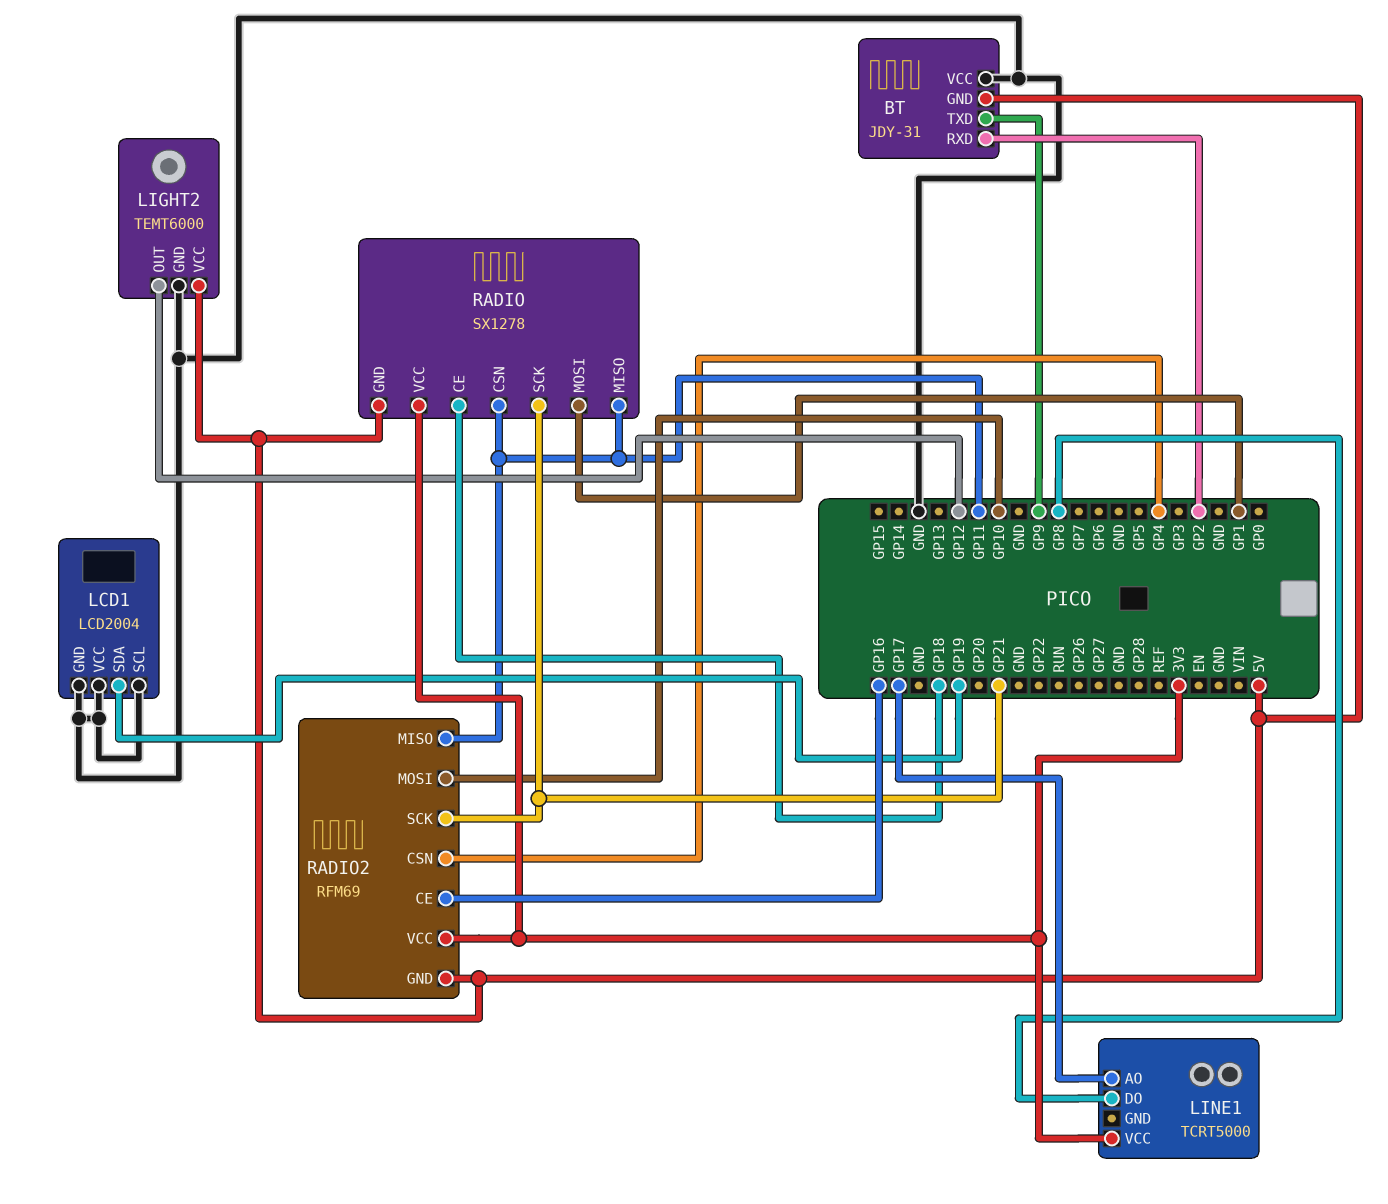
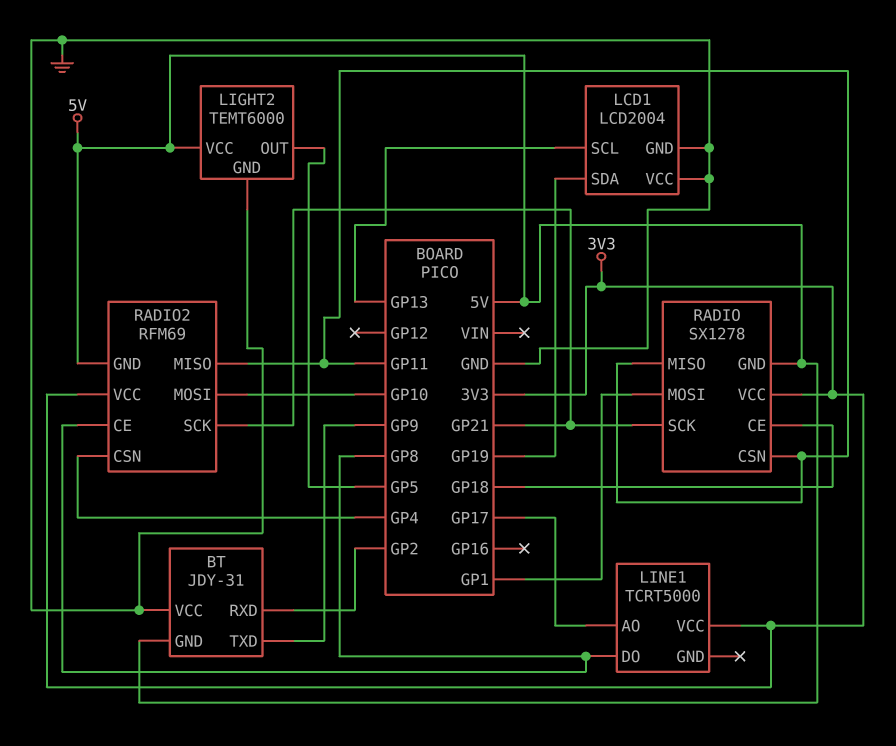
LCD1 pin SCL: GND -> GP13
LIGHT2 pin OUT: GP12 -> GP5
RADIO2 pin CE: GP16 -> GP8

